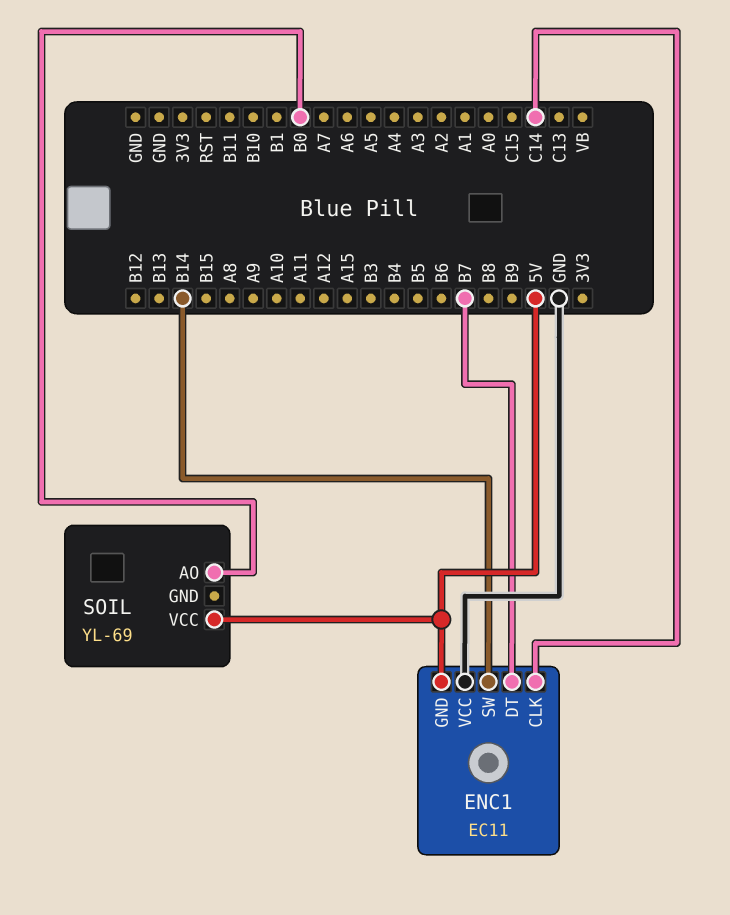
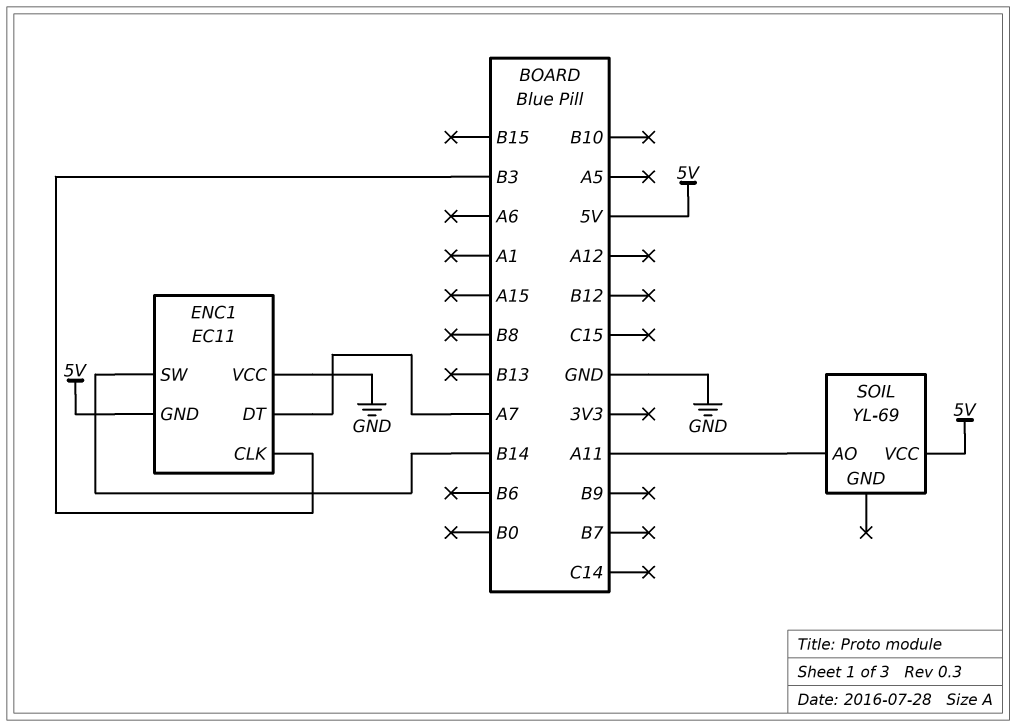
ENC1 pin CLK: C14 -> B3
ENC1 pin DT: B7 -> A7
SOIL pin AO: B0 -> A11

